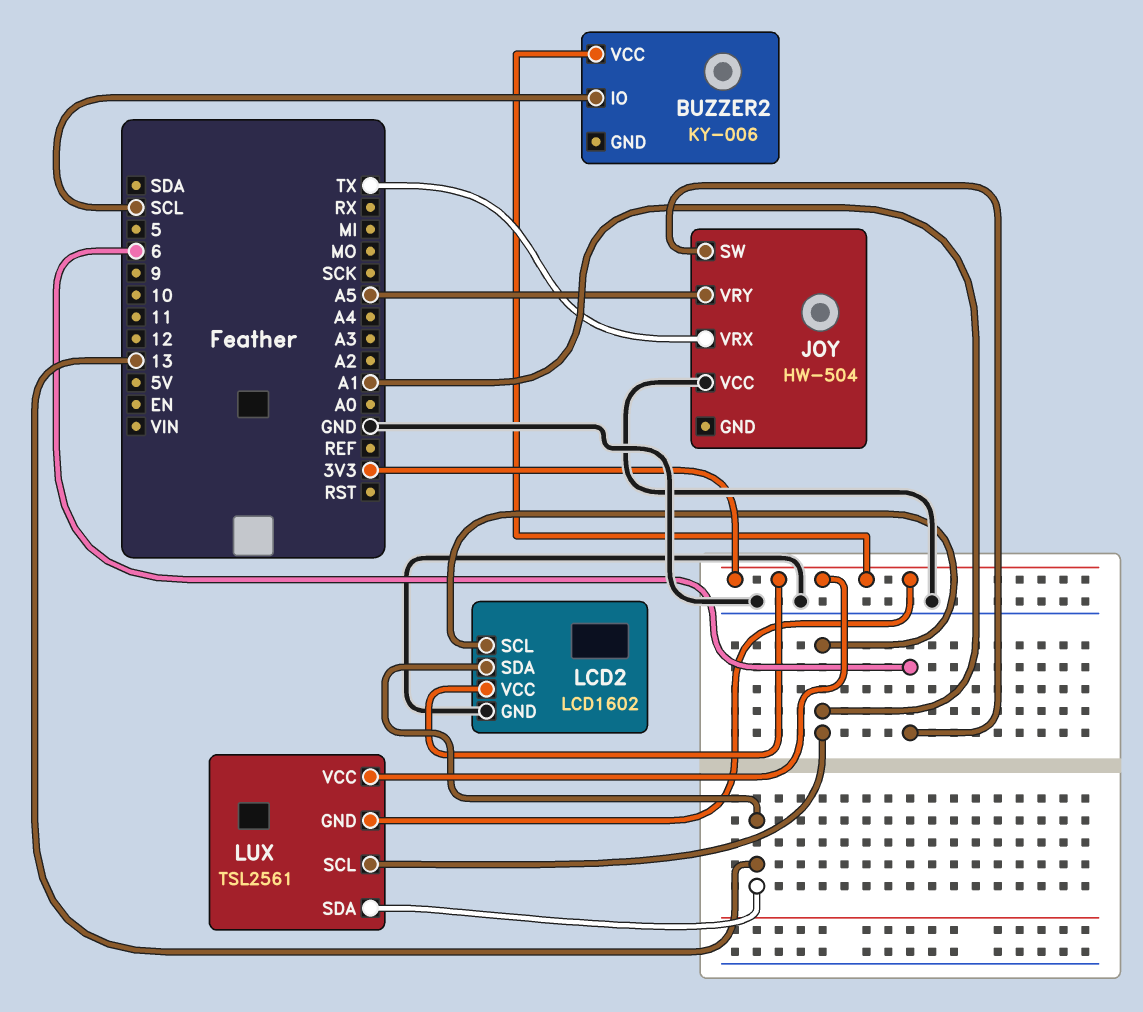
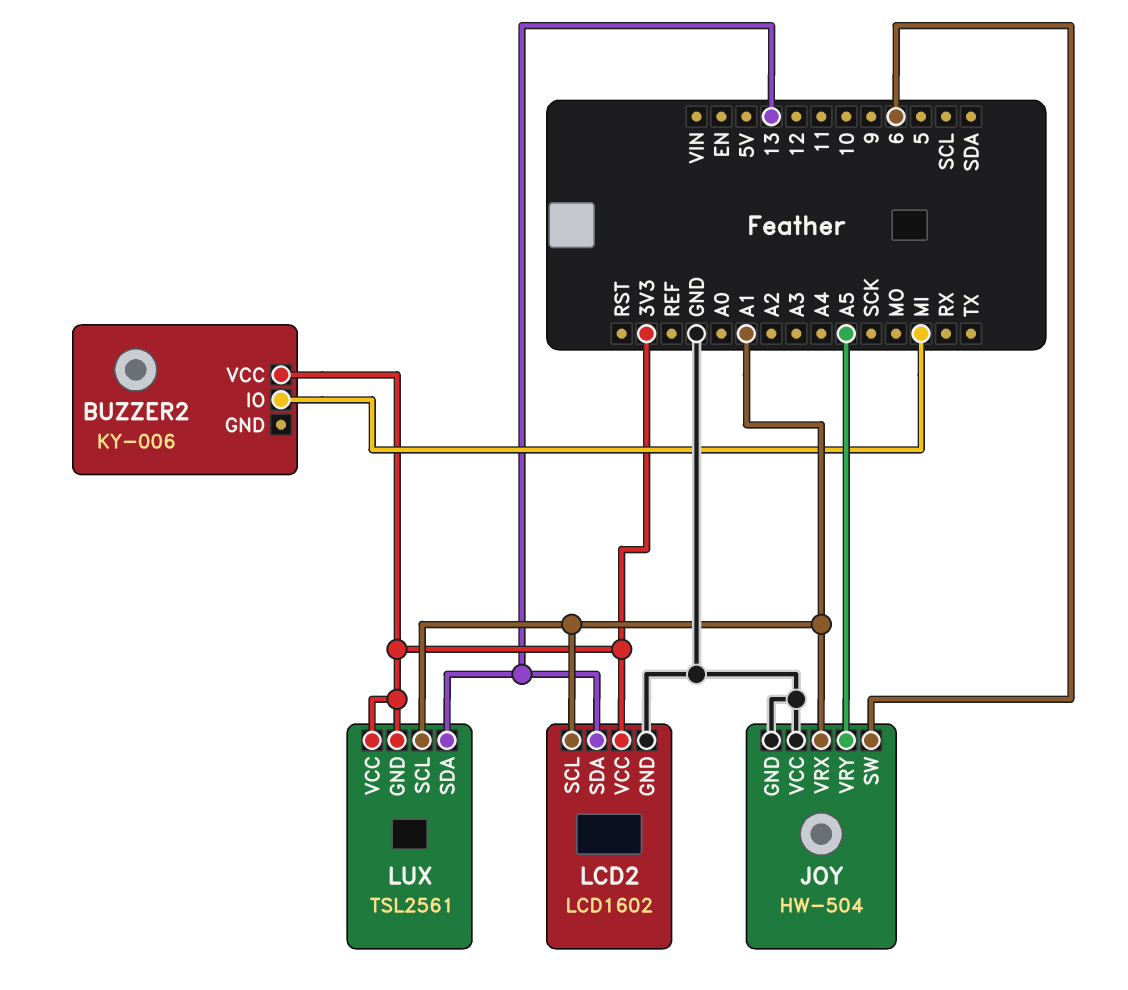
BUZZER2 pin IO: SCL -> MI
JOY pin GND: none -> GND
JOY pin VRX: TX -> A1

